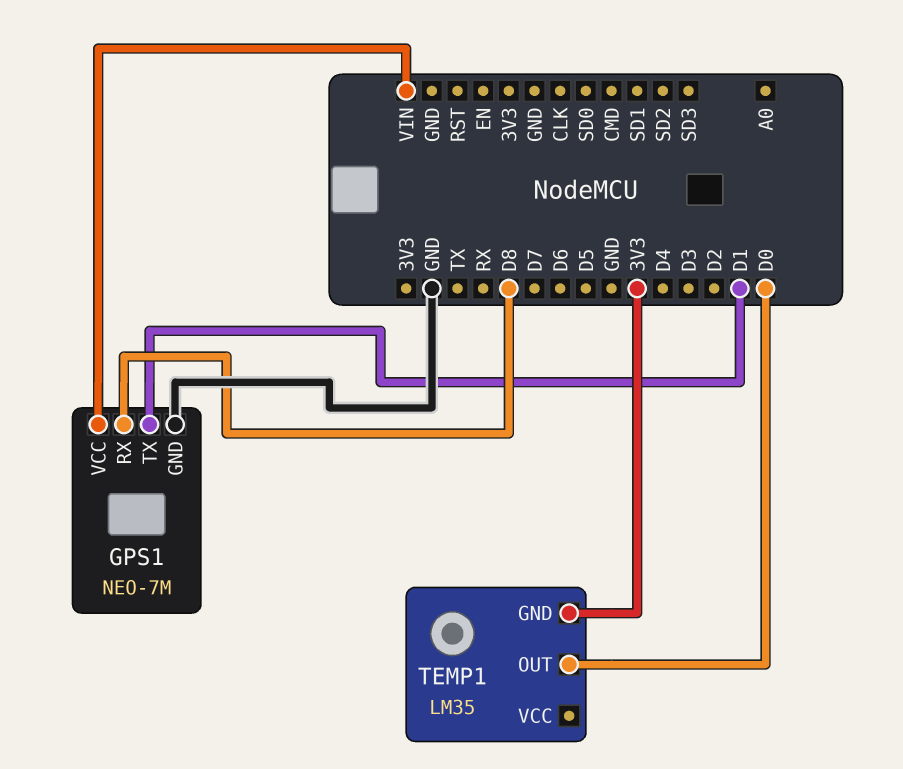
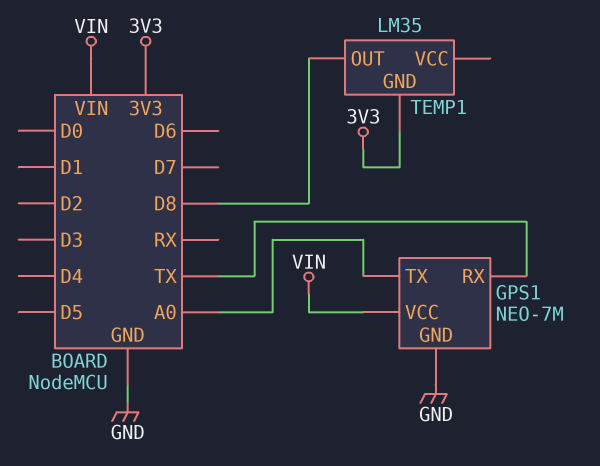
GPS1 pin RX: D8 -> TX
GPS1 pin TX: D1 -> A0
TEMP1 pin OUT: D0 -> D8

